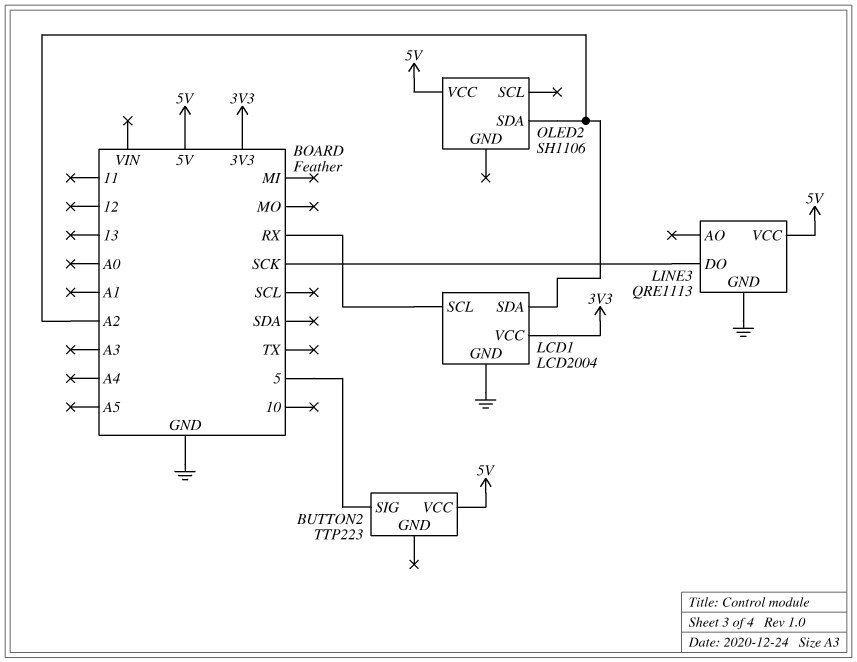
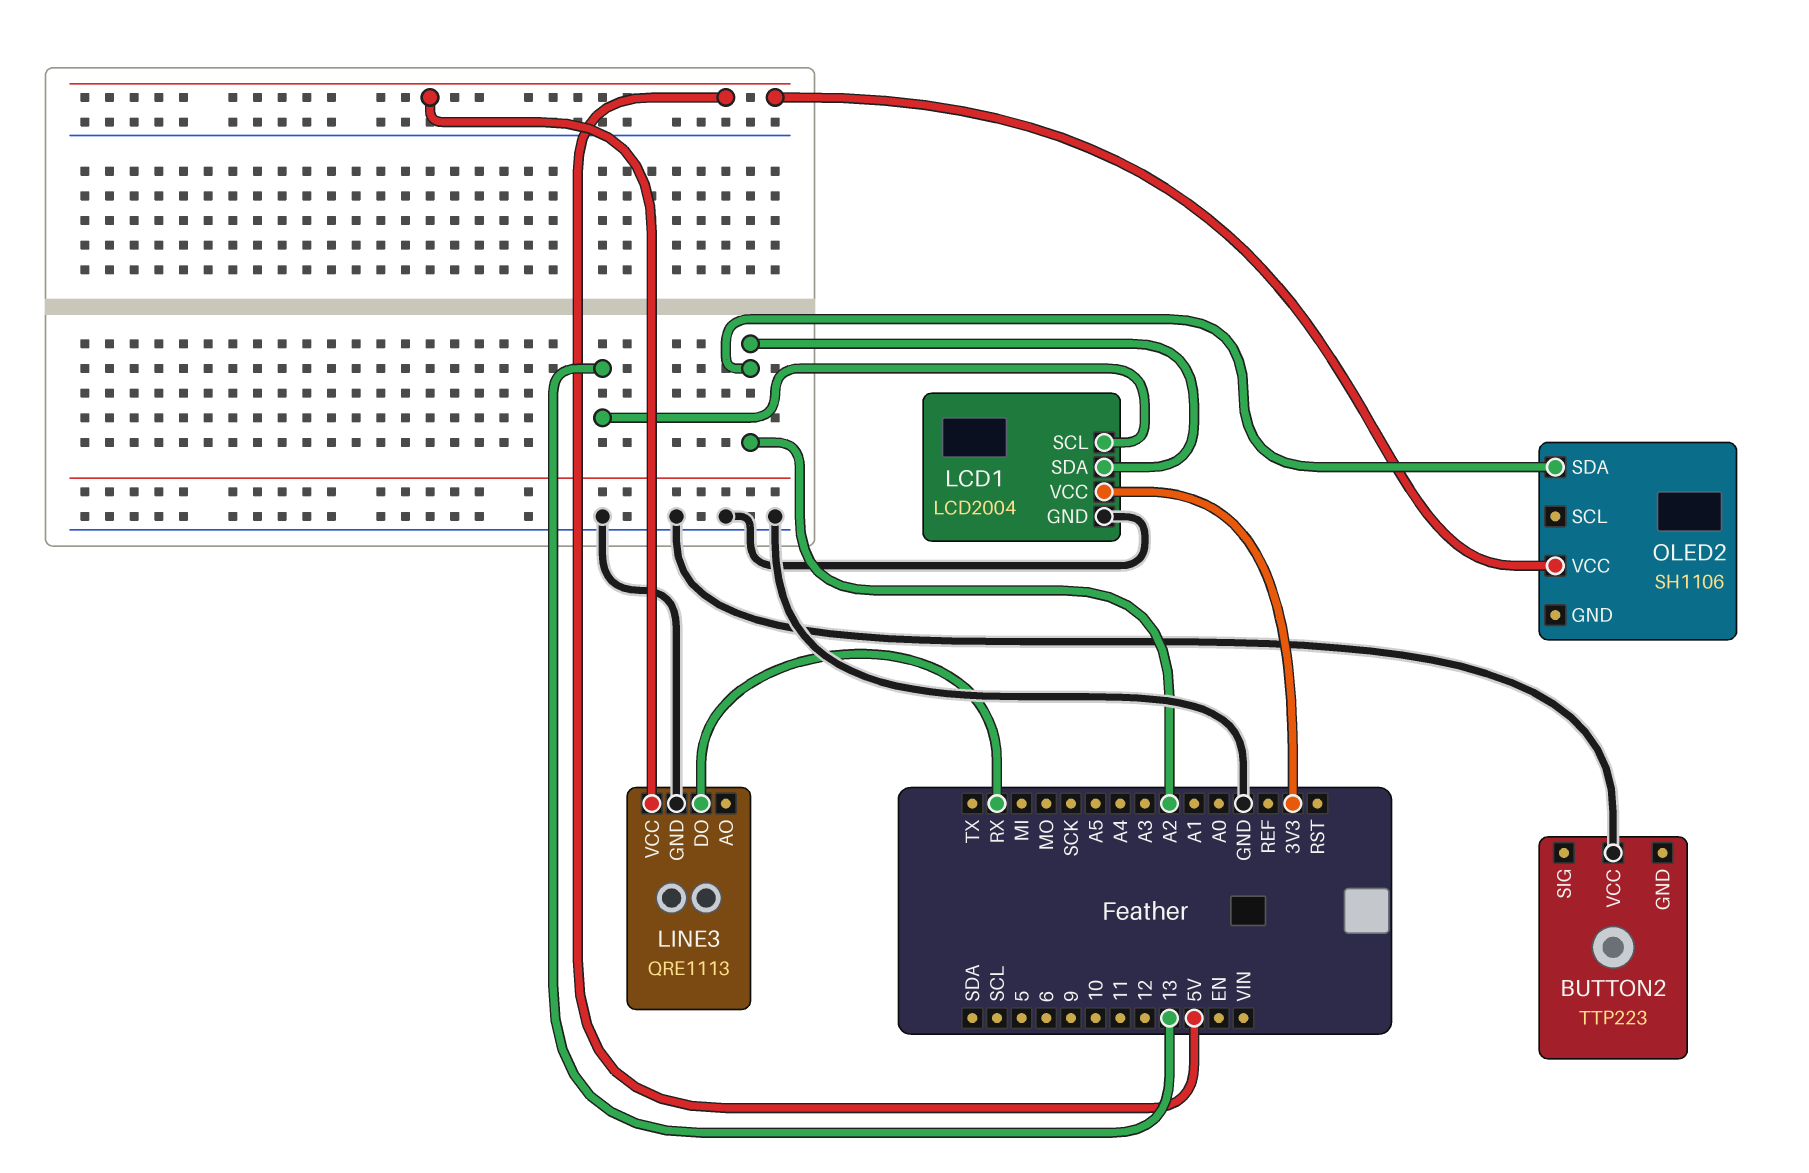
BUTTON2 pin SIG: 5 -> none
BUTTON2 pin VCC: 5V -> GND
LCD1 pin SCL: RX -> 13
LINE3 pin DO: SCK -> RX

